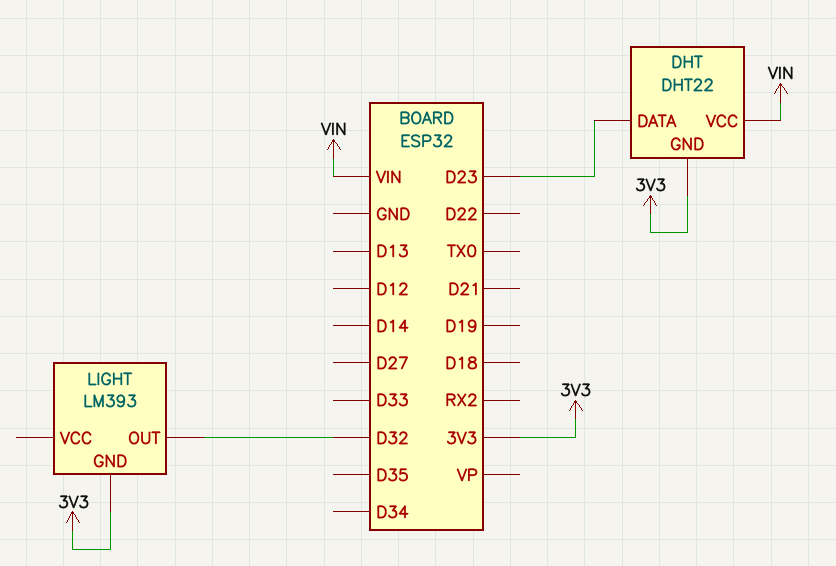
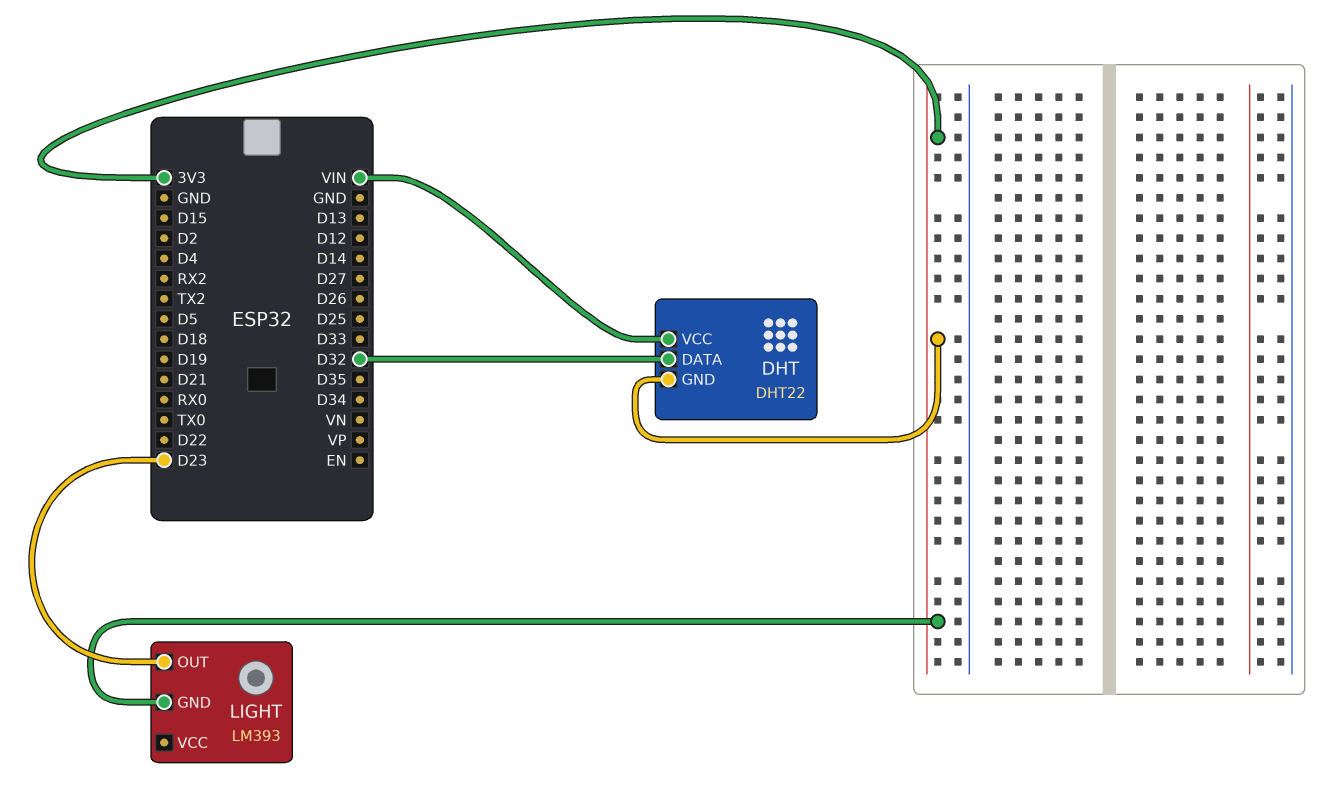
DHT pin DATA: D23 -> D32
LIGHT pin OUT: D32 -> D23

